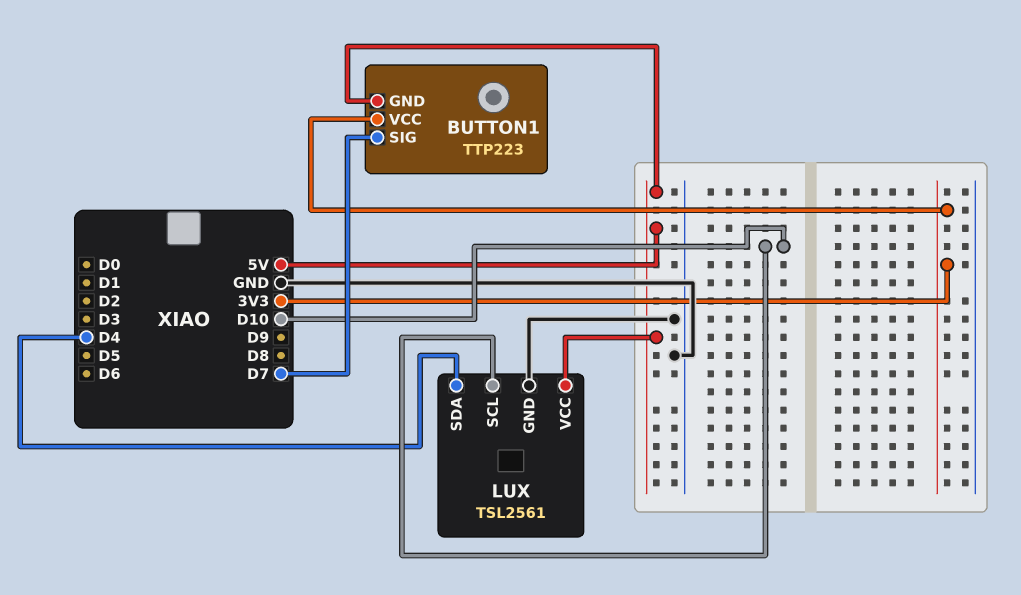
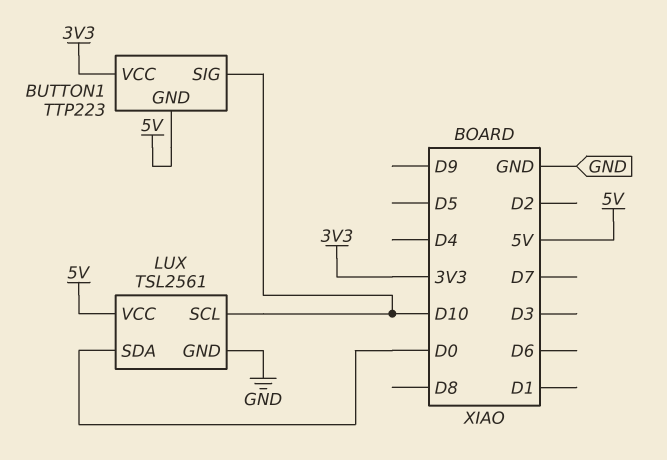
BUTTON1 pin SIG: D7 -> D10
LUX pin SDA: D4 -> D0

